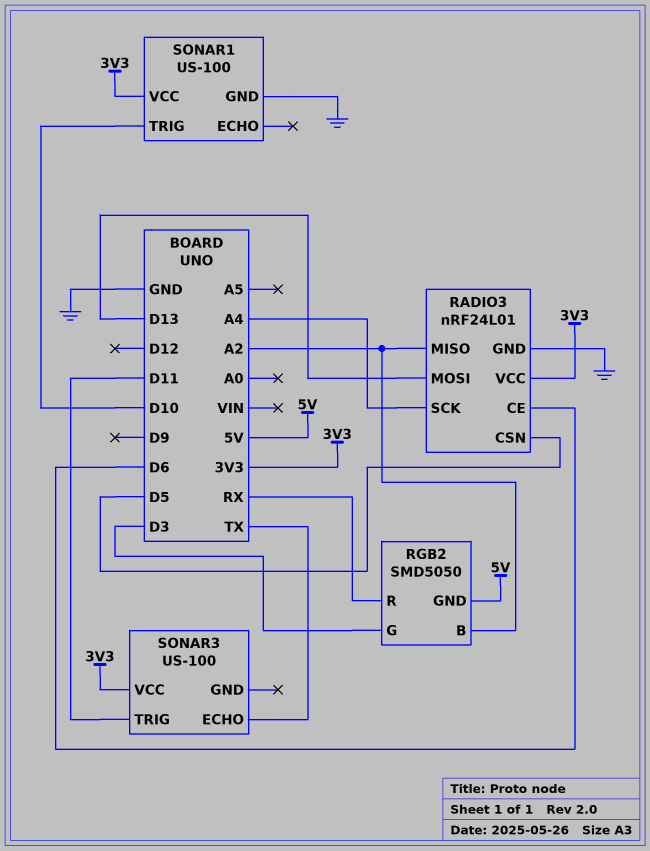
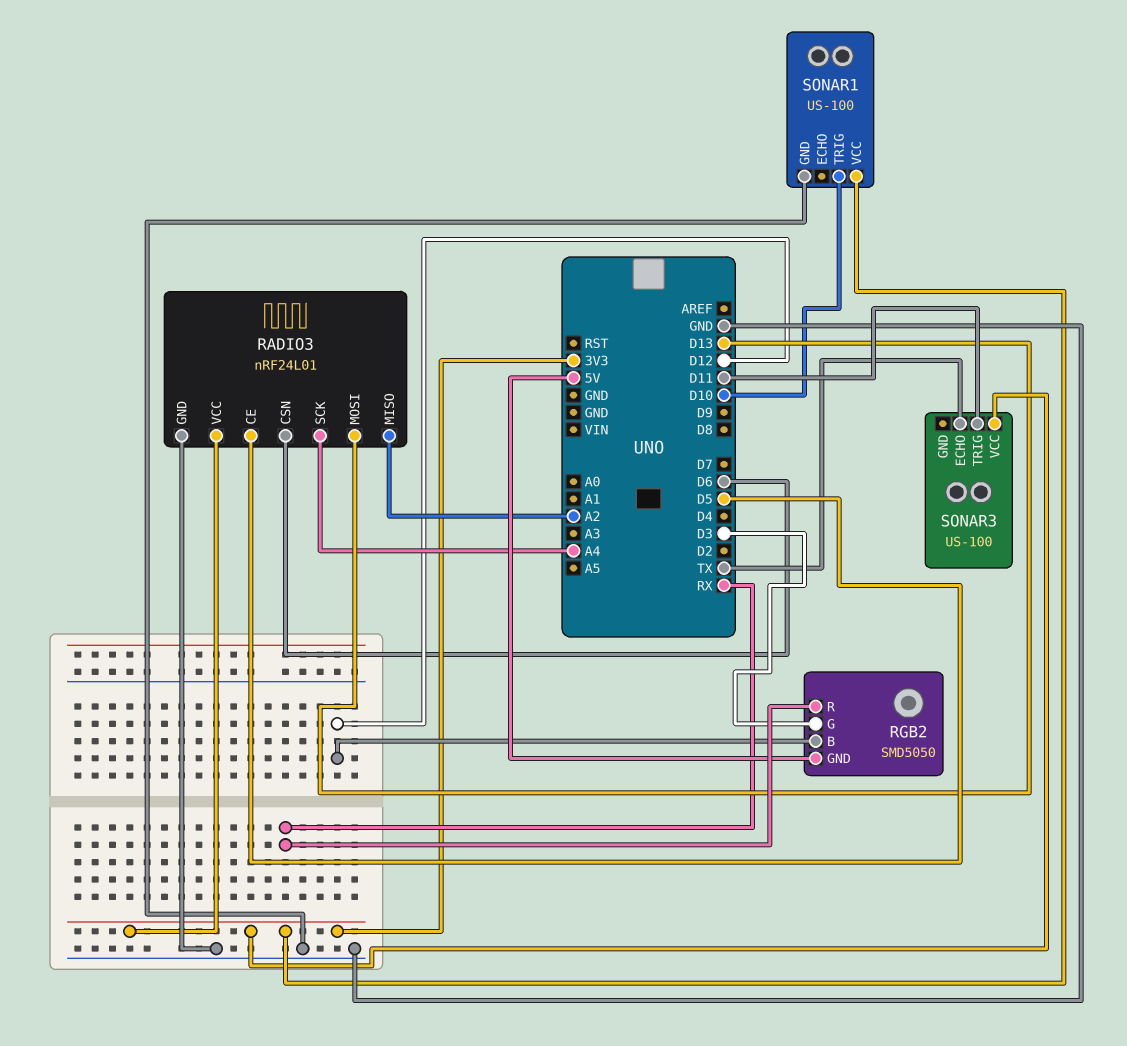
RADIO3 pin CE: D6 -> D5
RADIO3 pin CSN: D5 -> D6
RGB2 pin B: A2 -> D12

